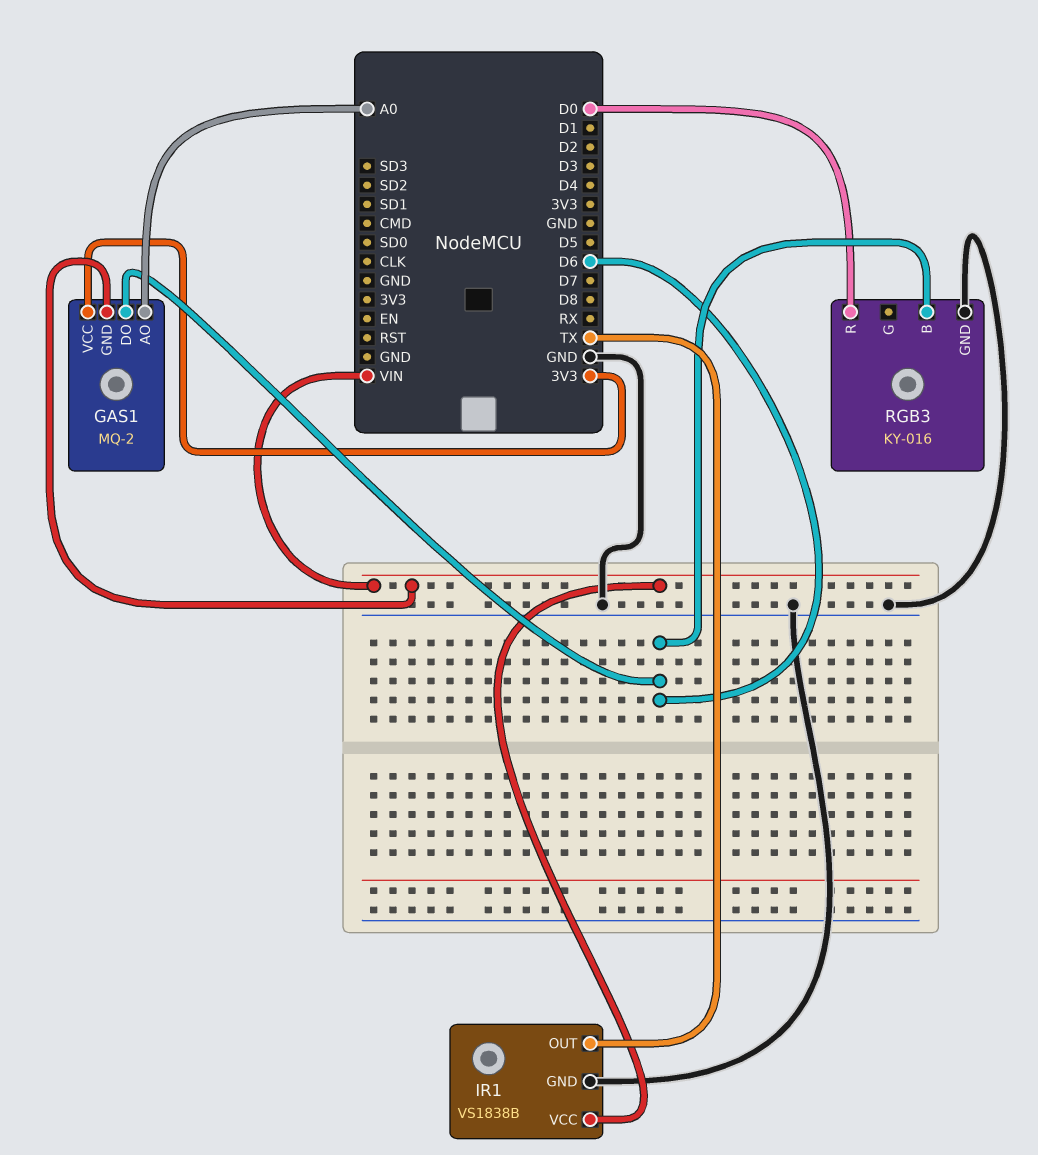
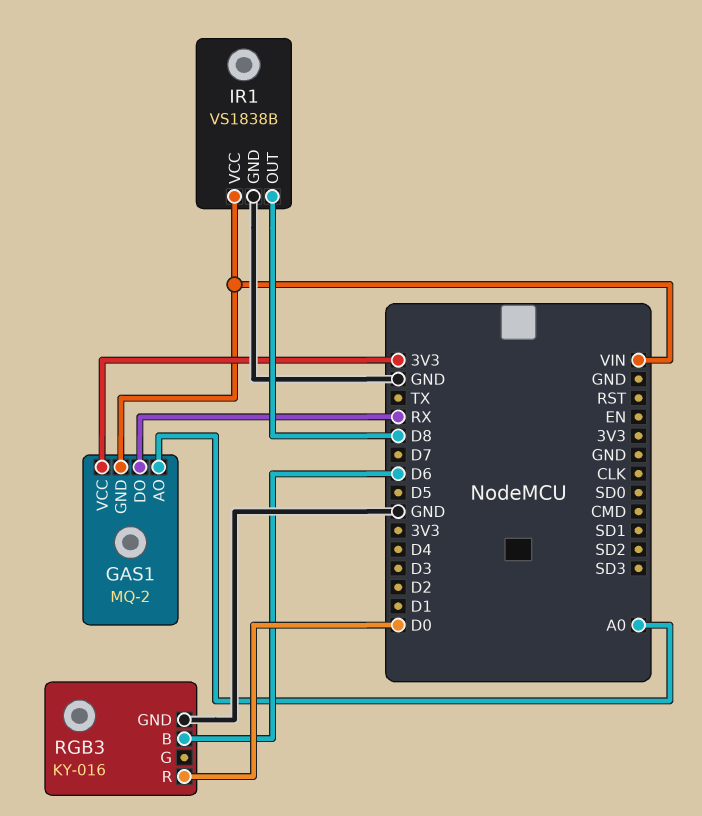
GAS1 pin DO: D6 -> RX
IR1 pin OUT: TX -> D8

